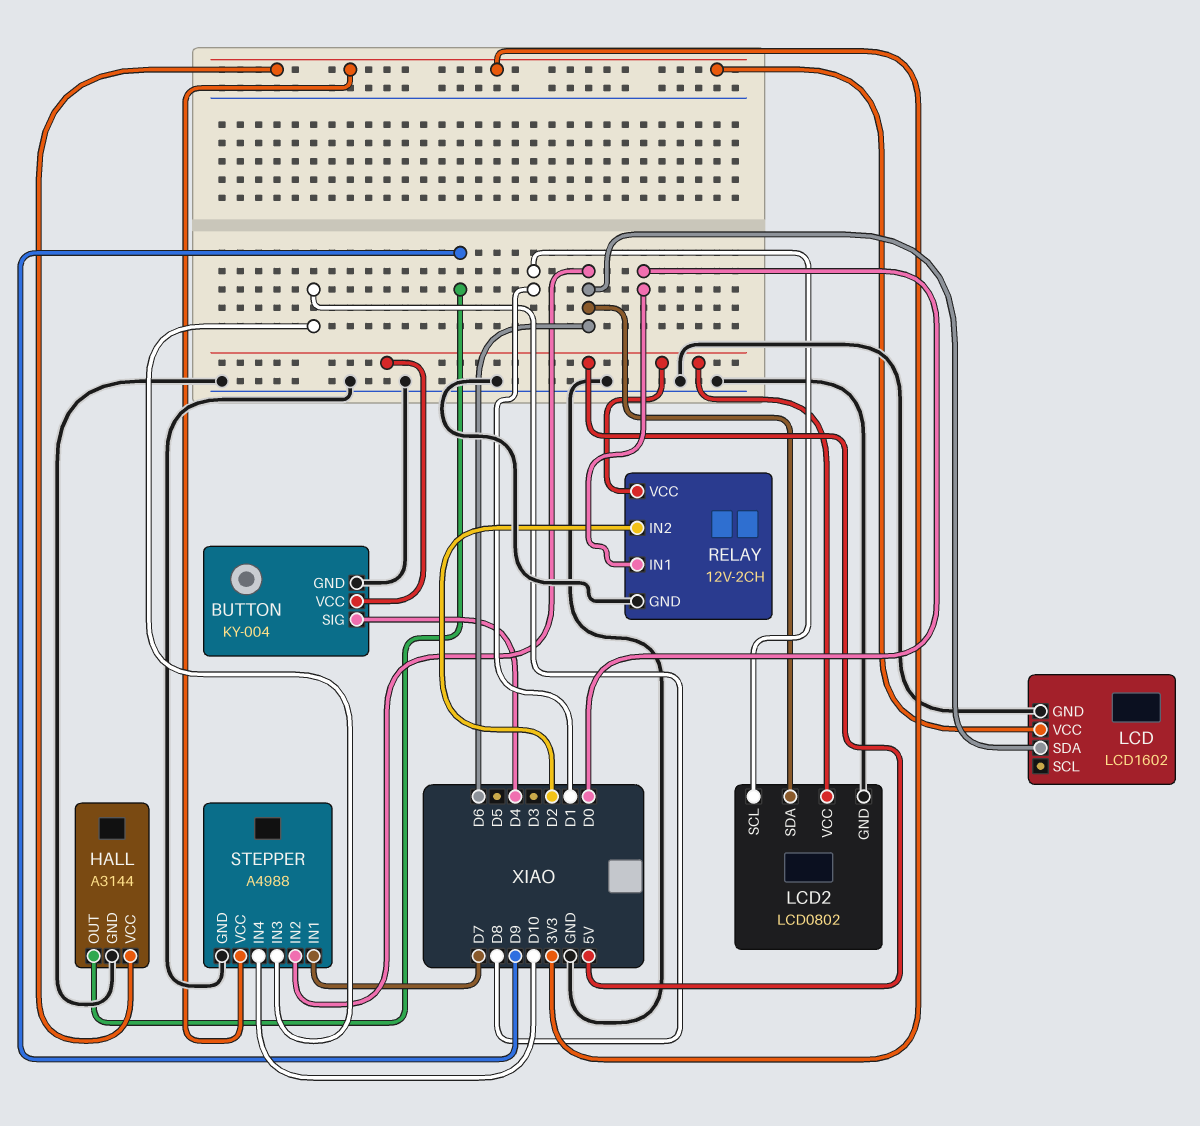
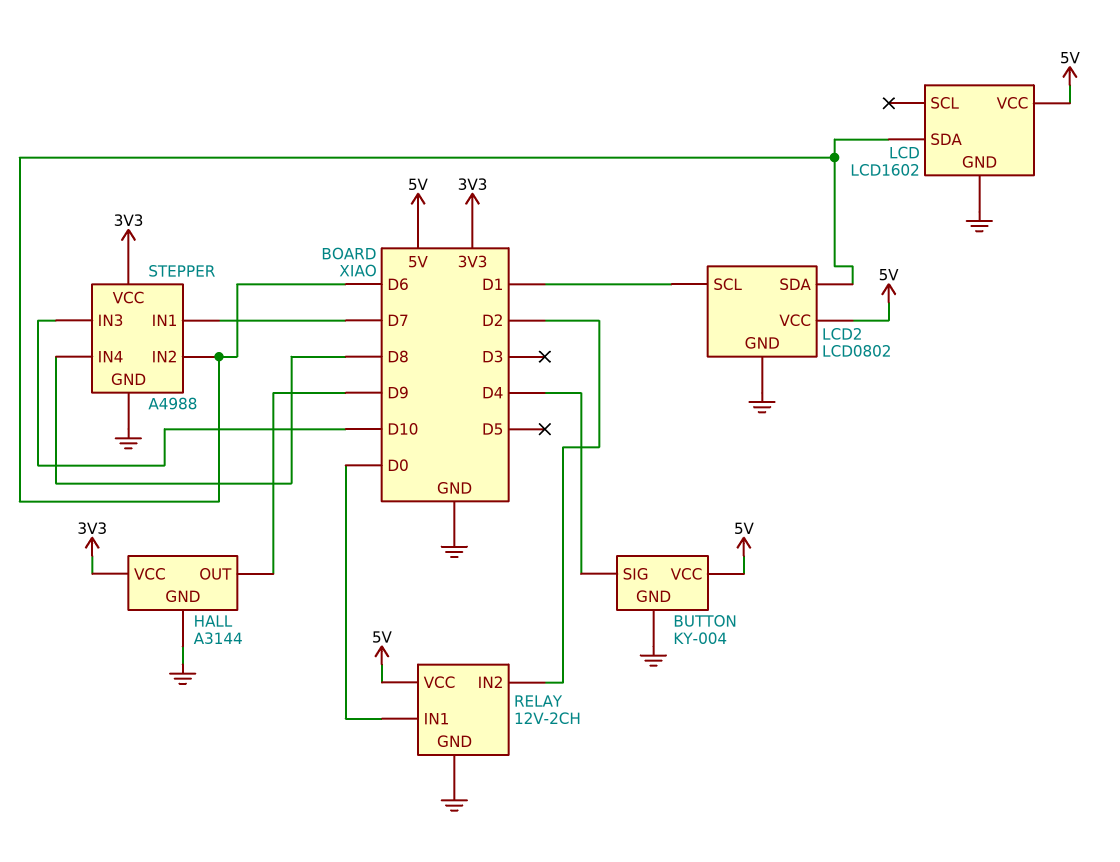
LCD pin VCC: 3V3 -> 5V
STEPPER pin IN3: D8 -> D10
STEPPER pin IN4: D10 -> D8

